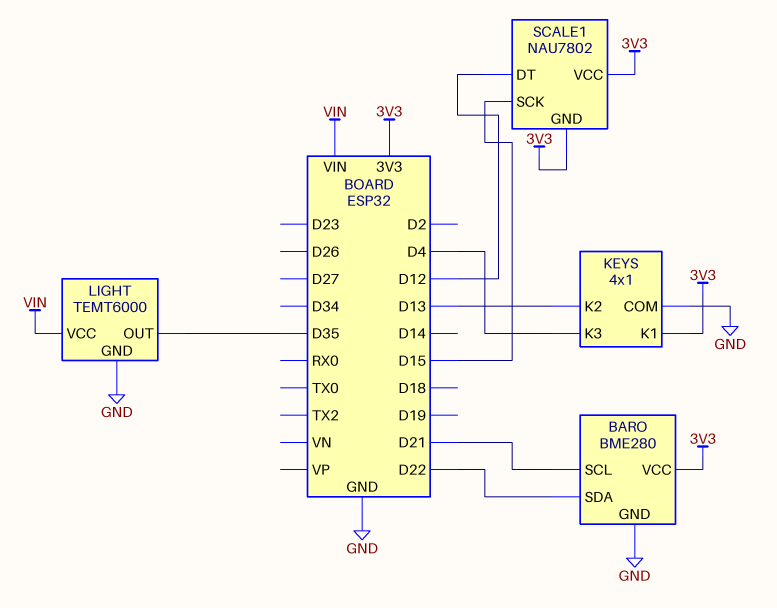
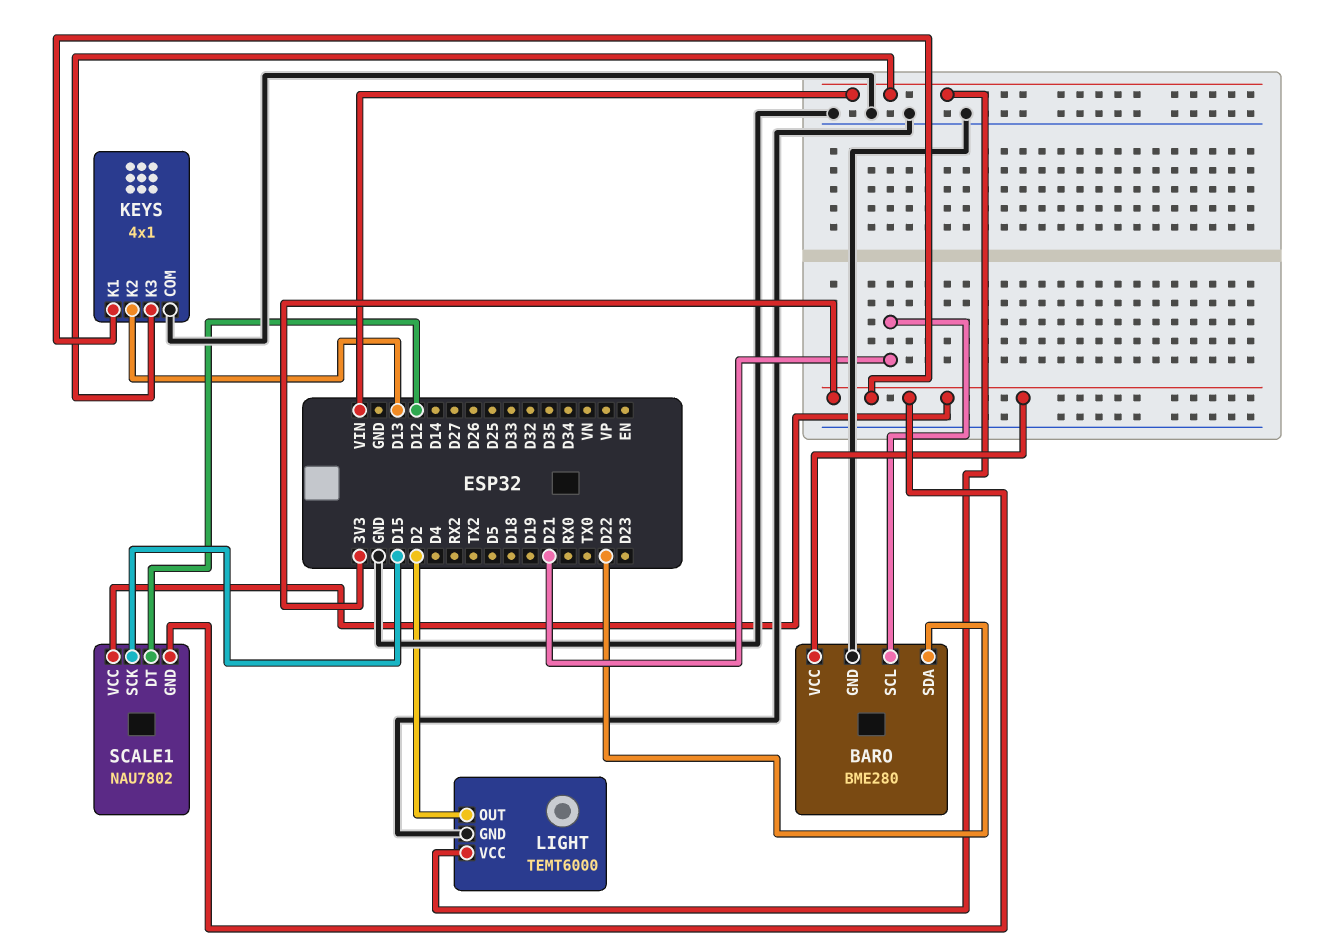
KEYS pin K3: D4 -> VIN
LIGHT pin OUT: D35 -> D2

